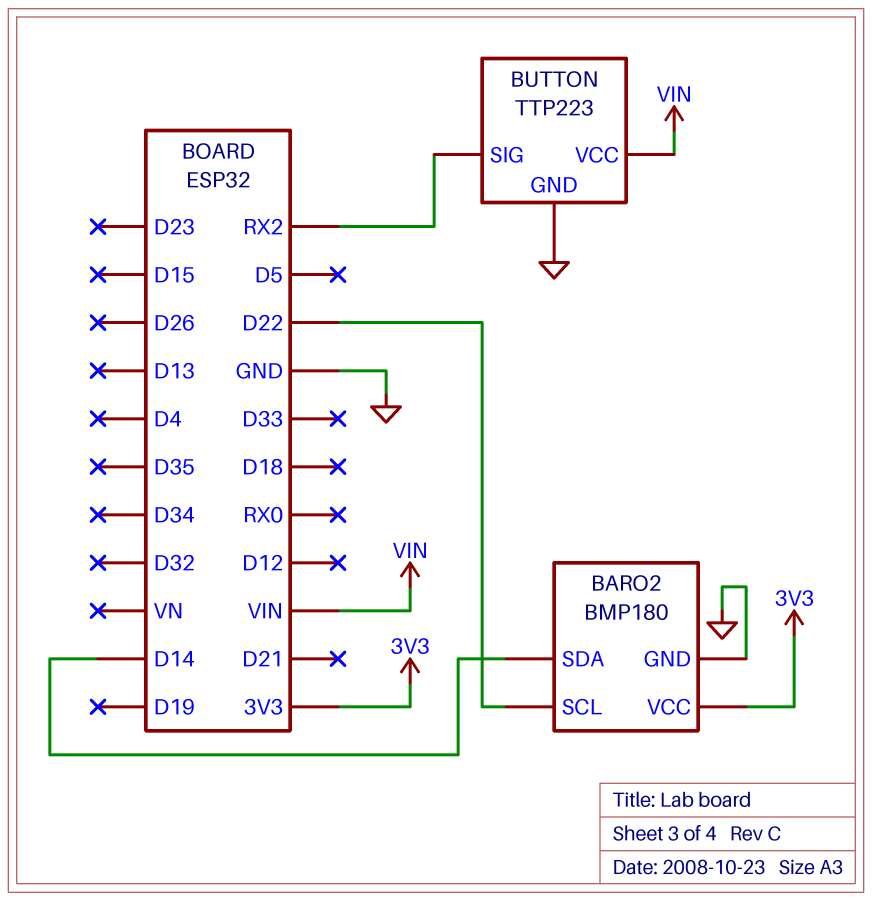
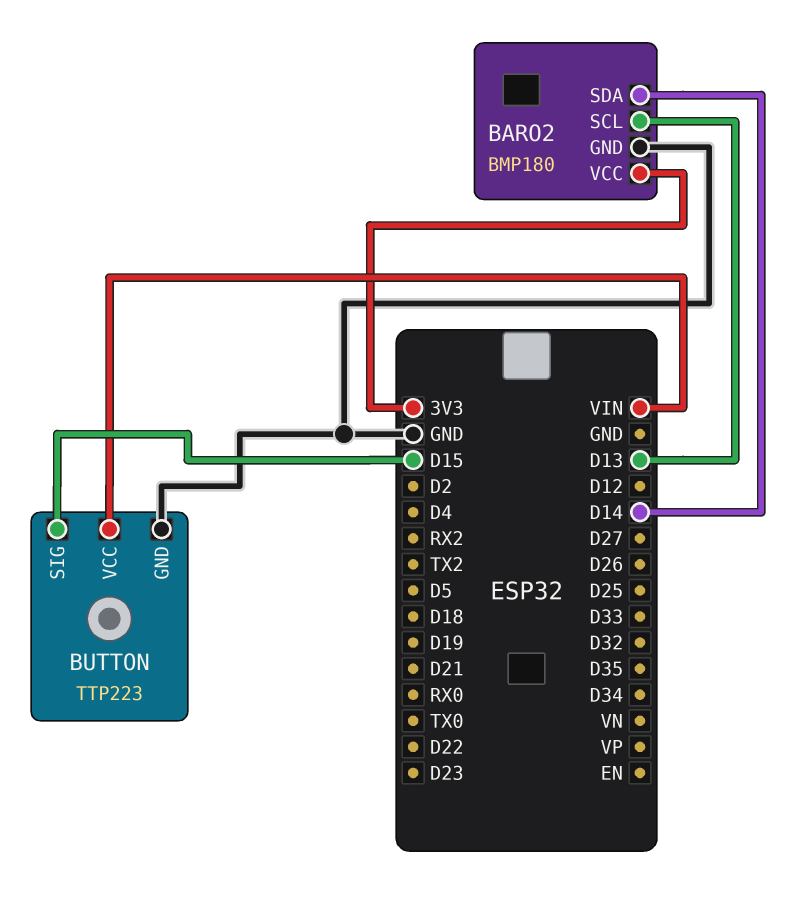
BARO2 pin SCL: D22 -> D13
BUTTON pin SIG: RX2 -> D15

